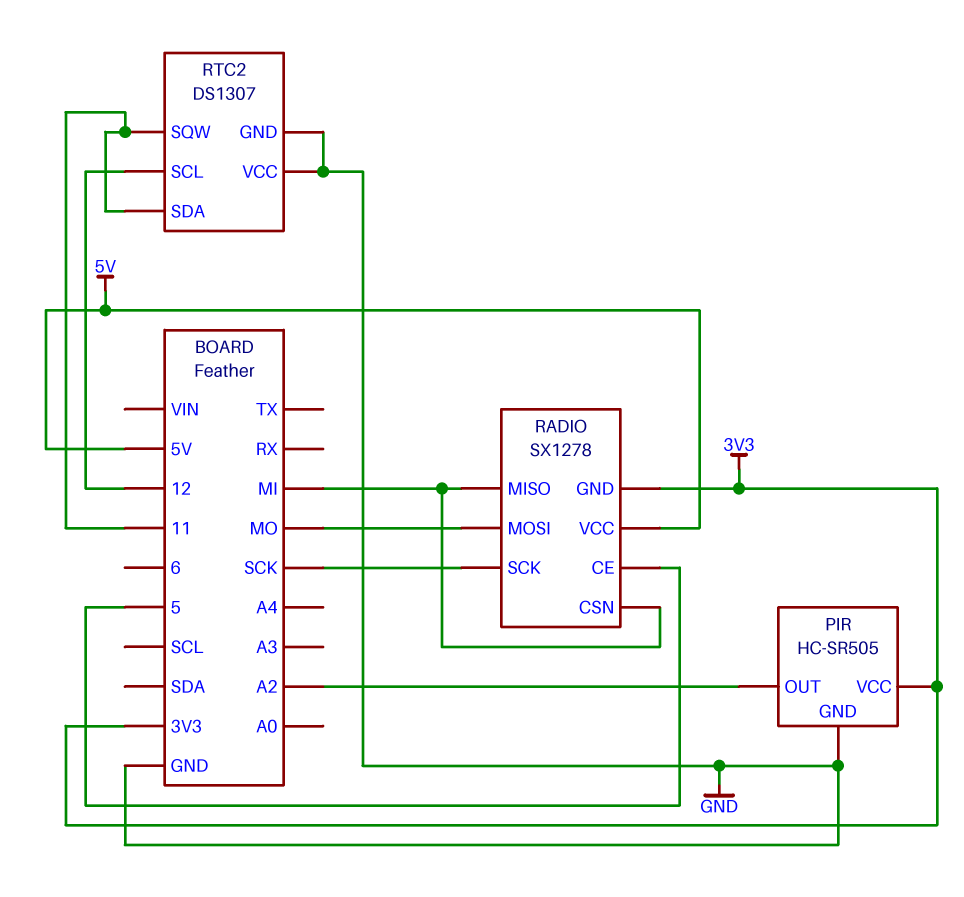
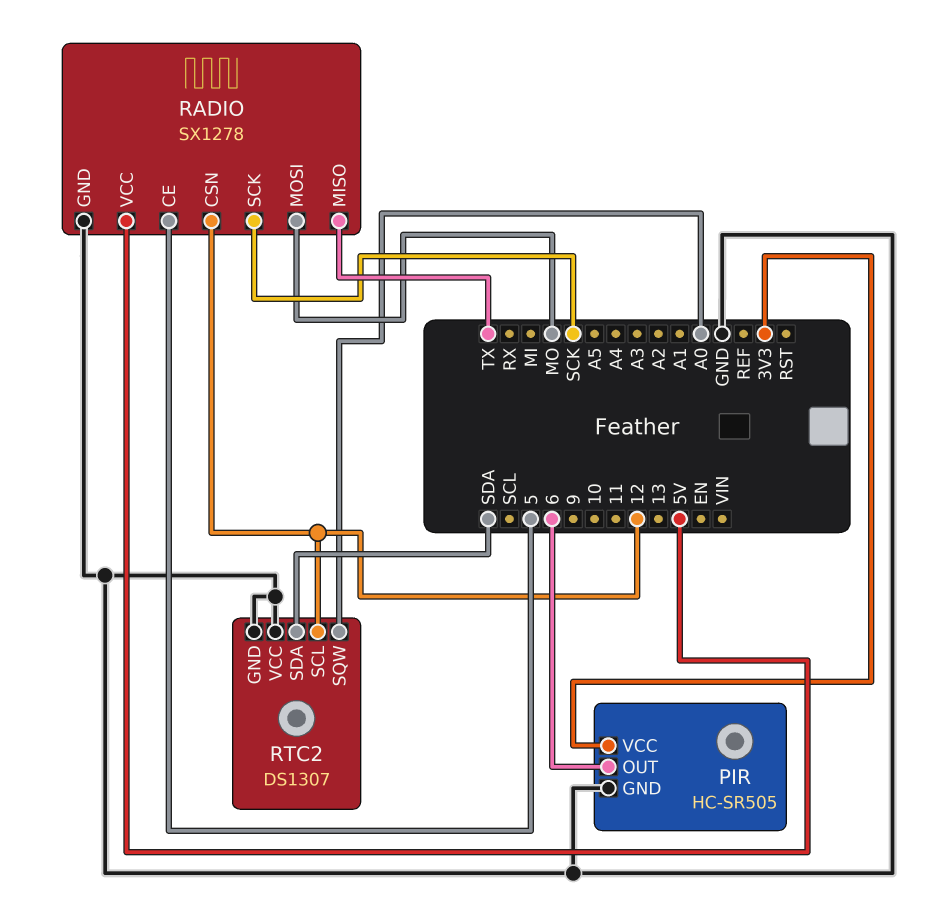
PIR pin OUT: A2 -> 6
RADIO pin CSN: MI -> 12
RADIO pin GND: 3V3 -> GND
RADIO pin MISO: MI -> TX
RTC2 pin SDA: 11 -> SDA
RTC2 pin SQW: 11 -> A0

